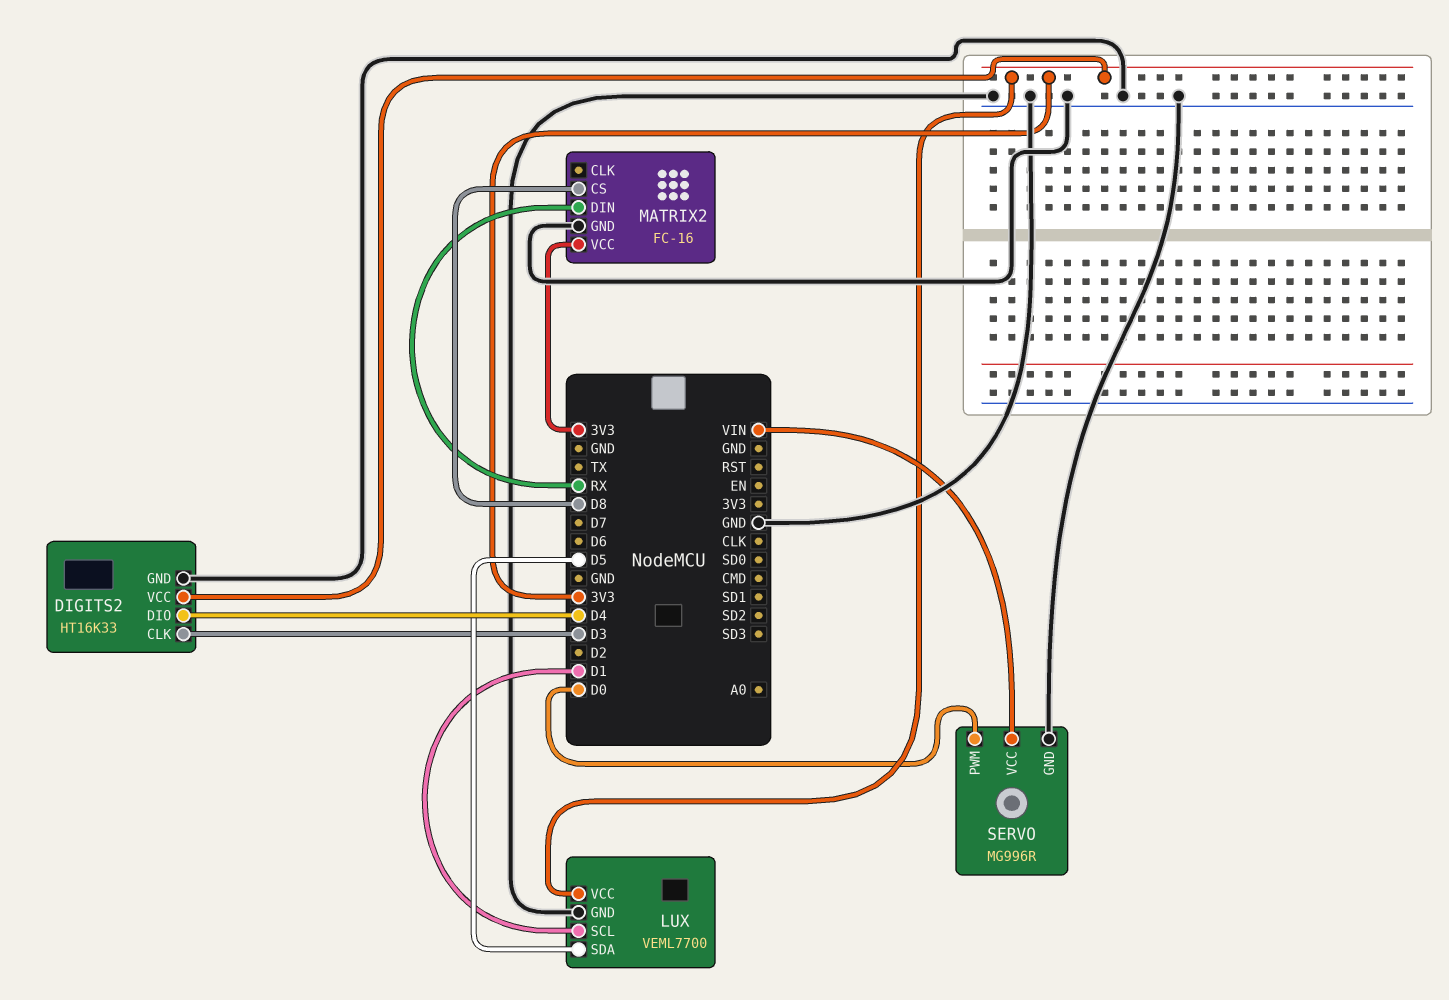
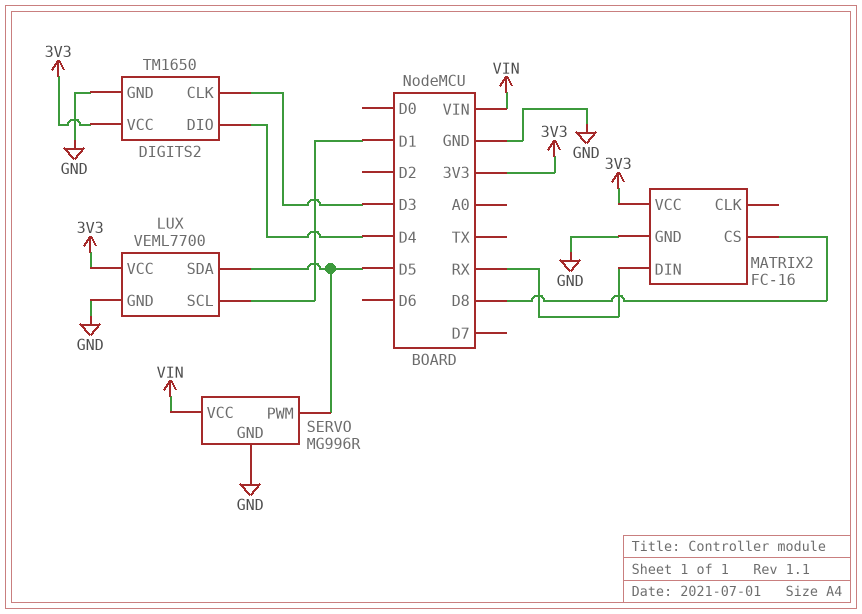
DIGITS2: HT16K33 -> TM1650
SERVO pin PWM: D0 -> D5

